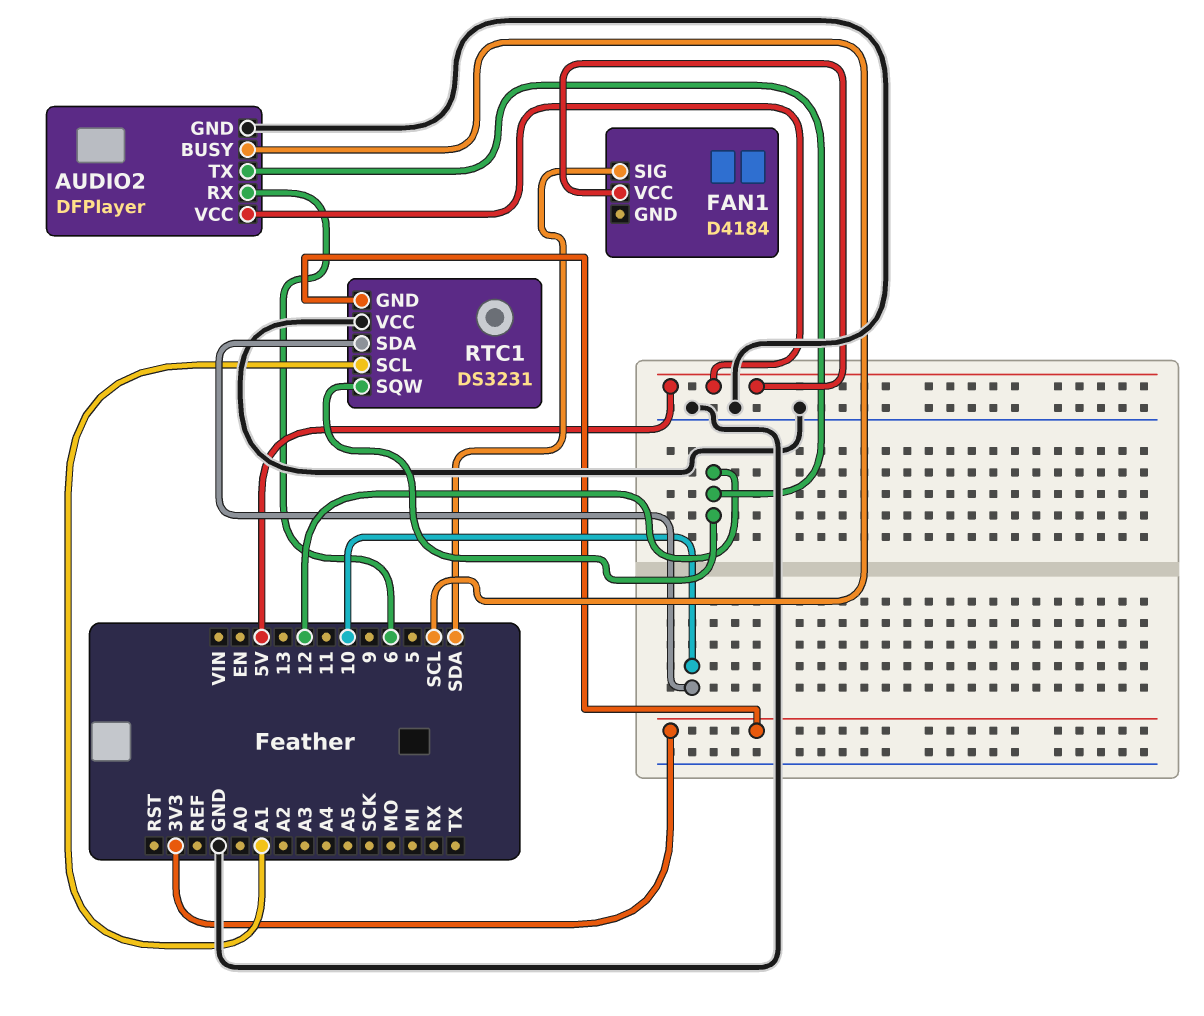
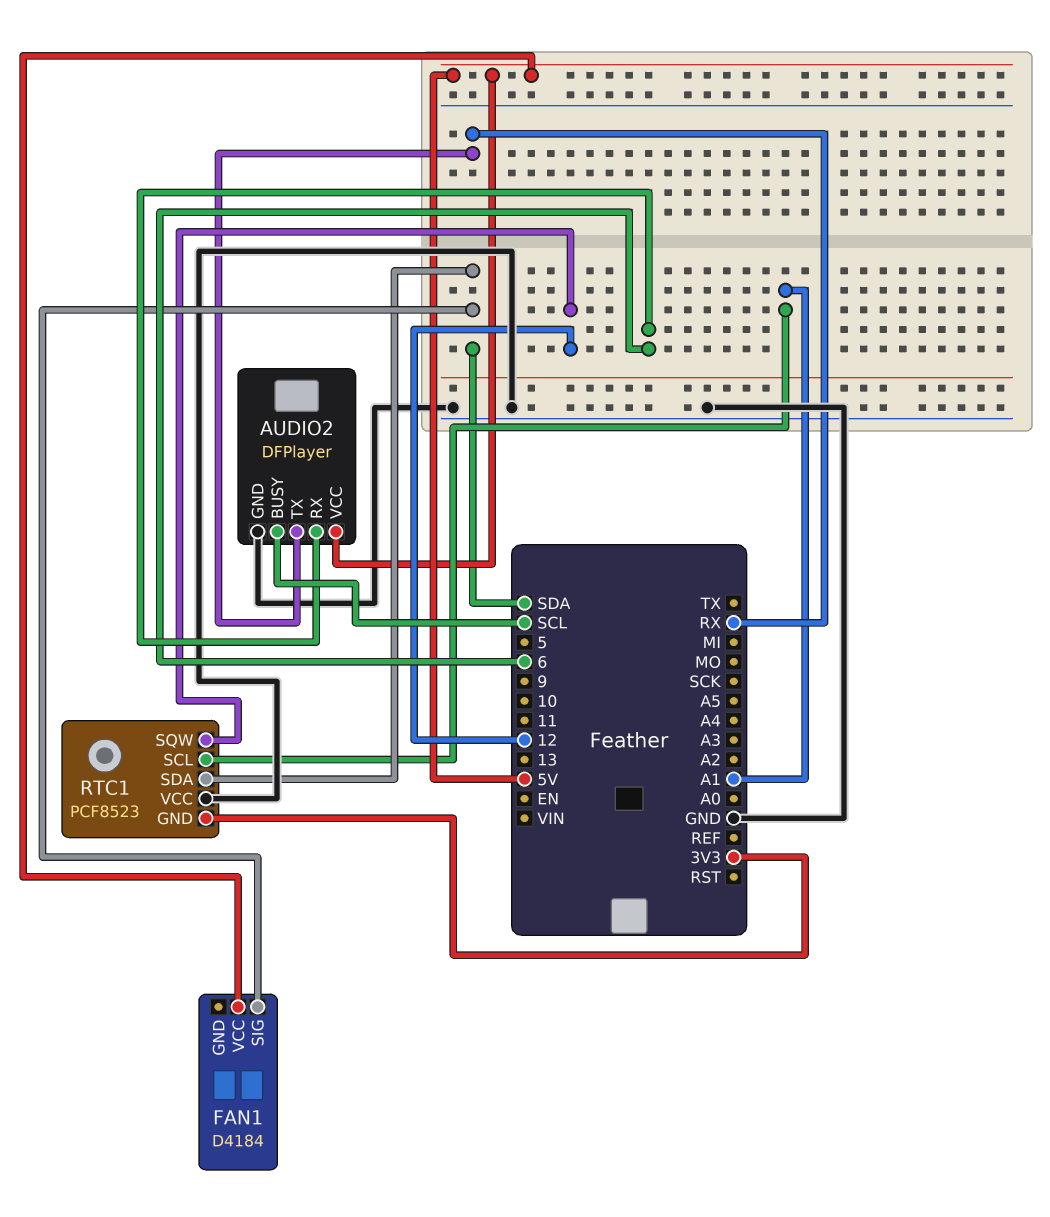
AUDIO2 pin TX: 12 -> RX
RTC1: DS3231 -> PCF8523
RTC1 pin SDA: 10 -> SDA

